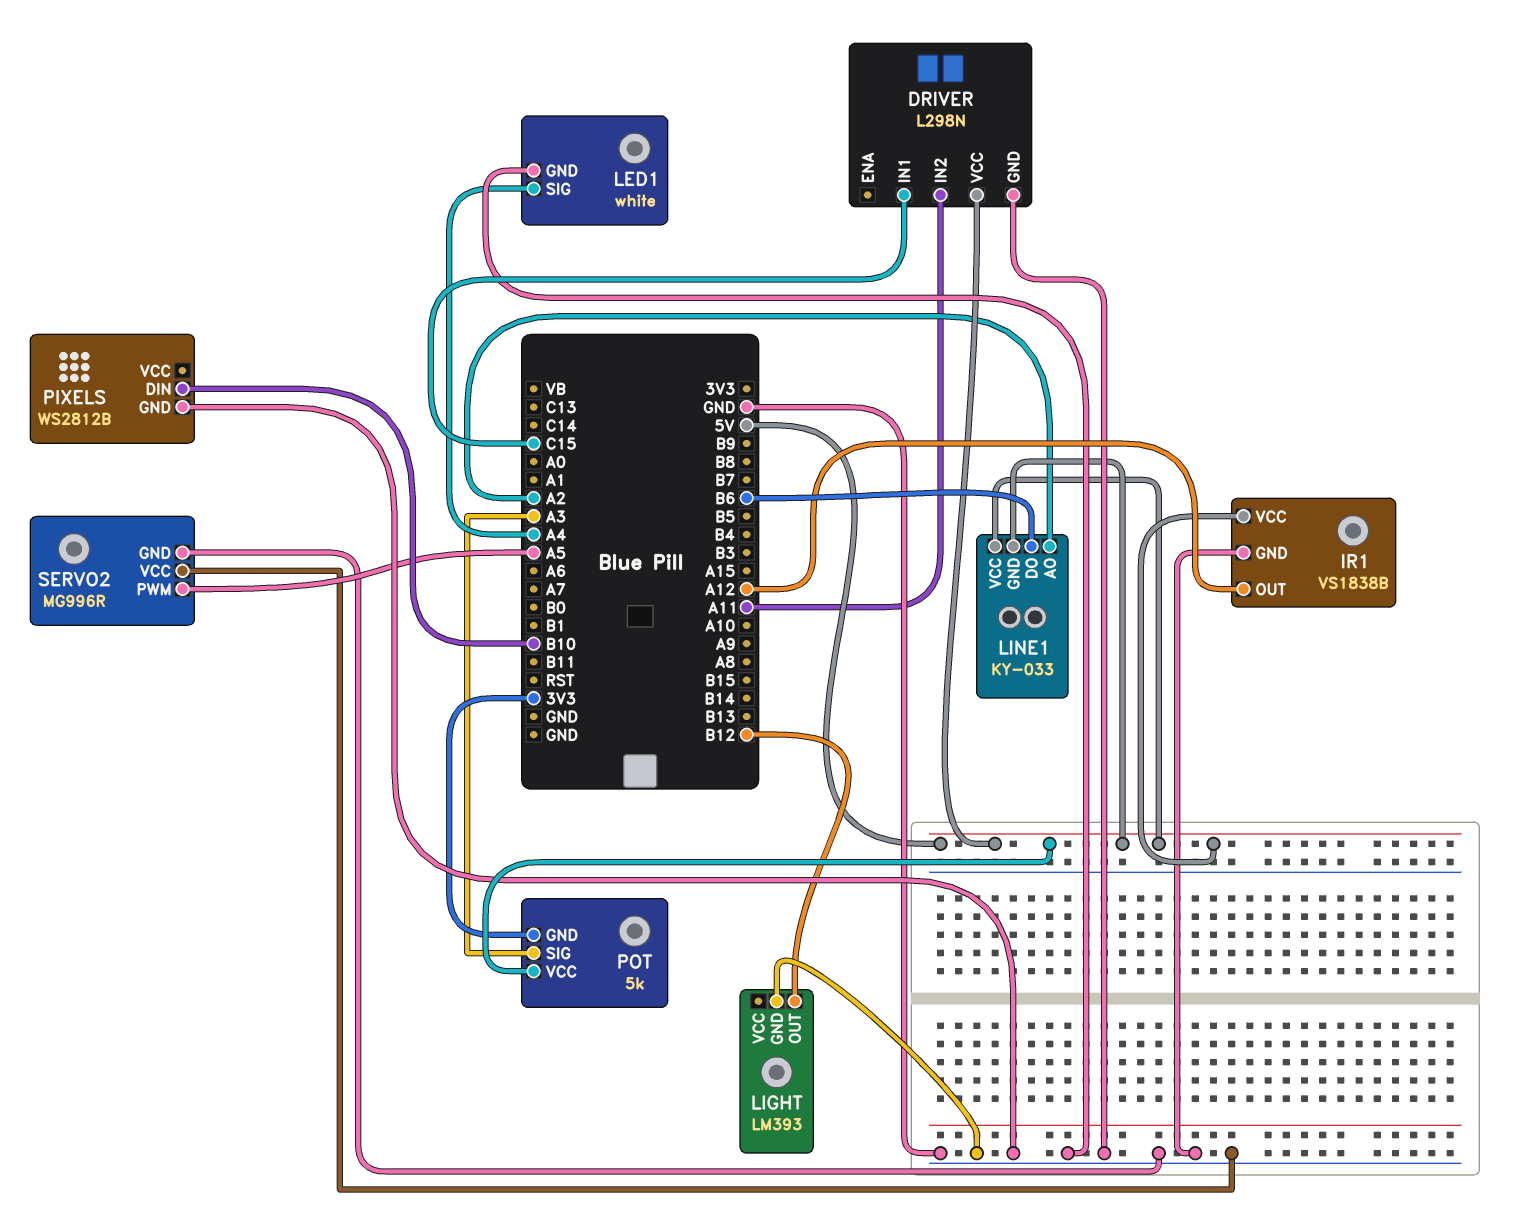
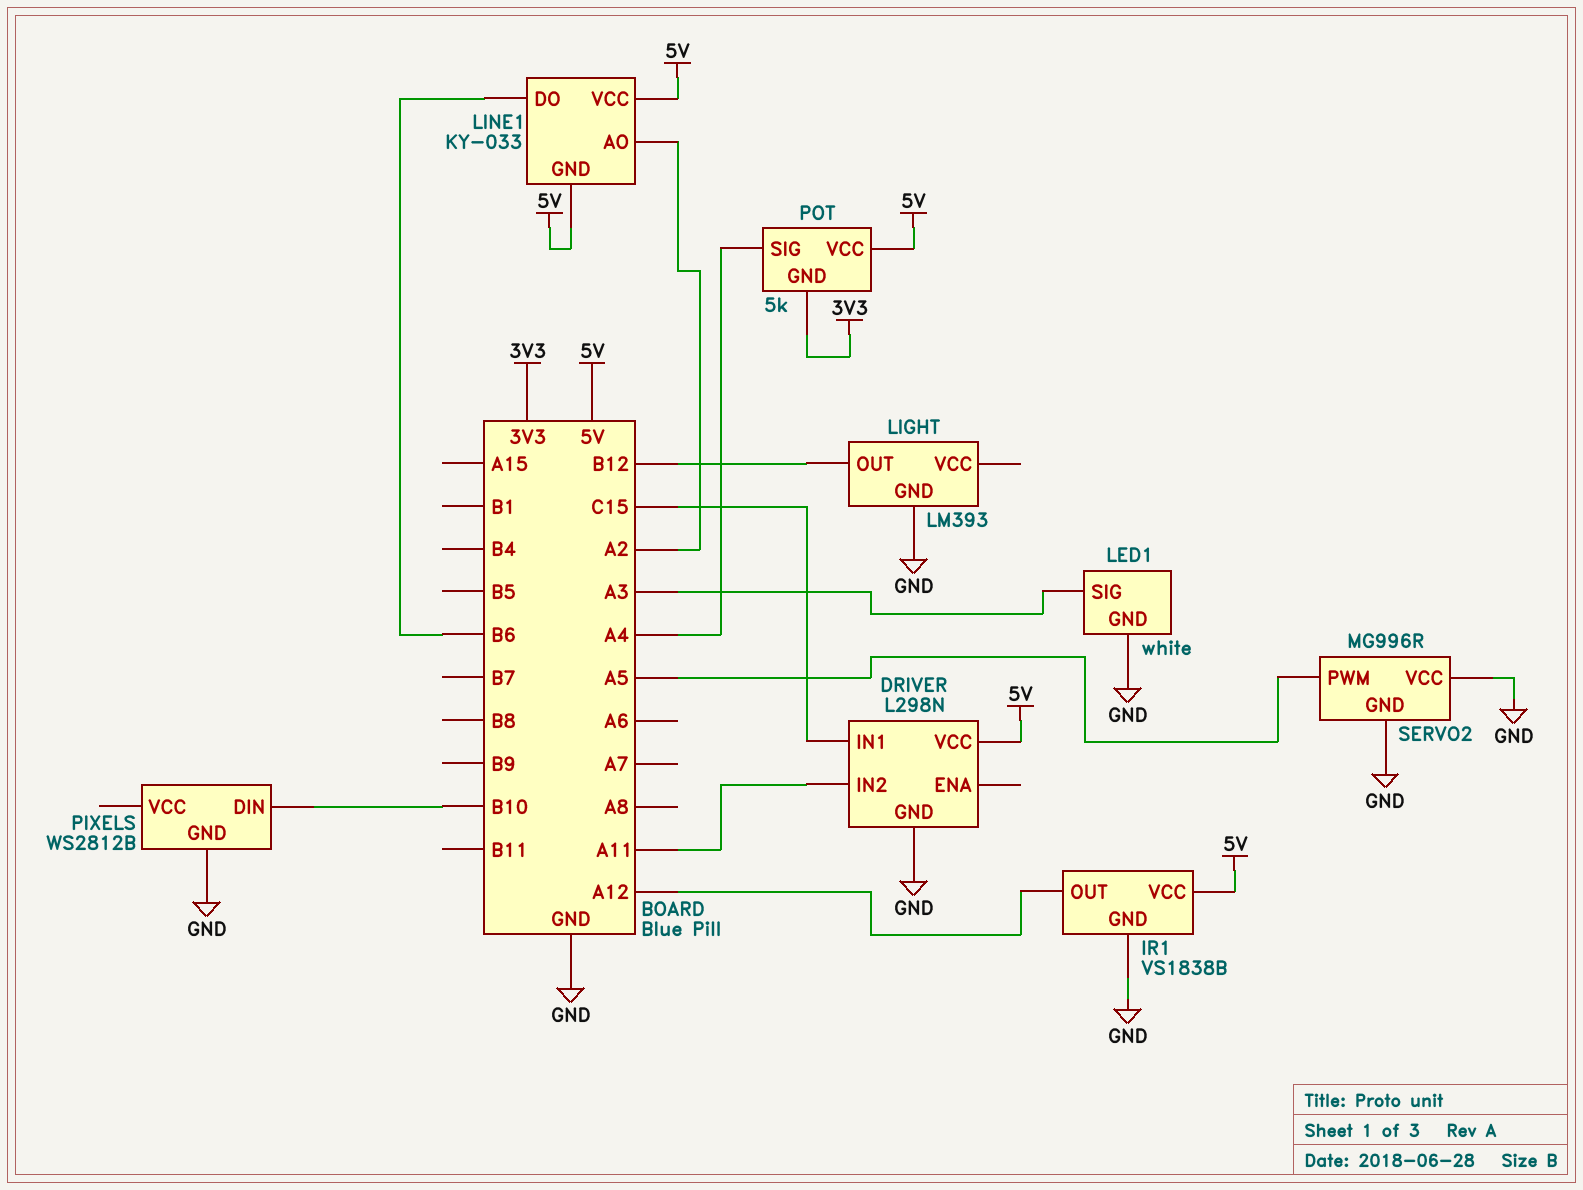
LED1 pin SIG: A4 -> A3
POT pin SIG: A3 -> A4

